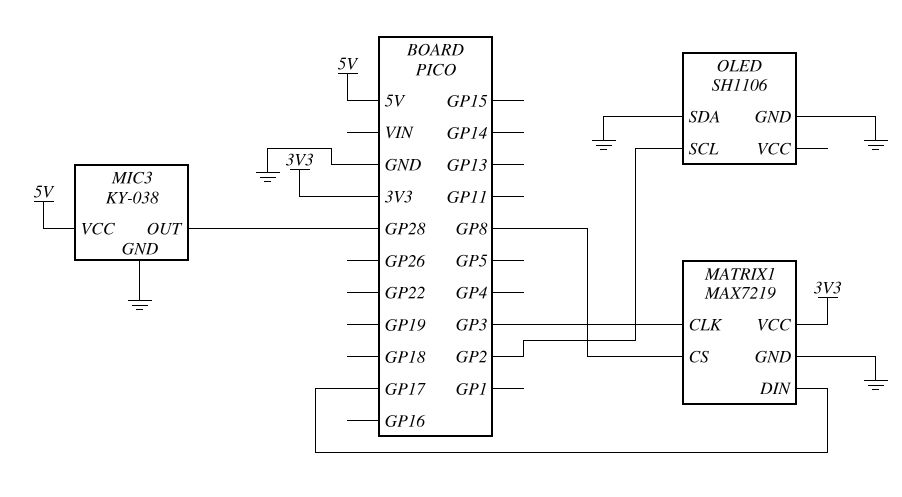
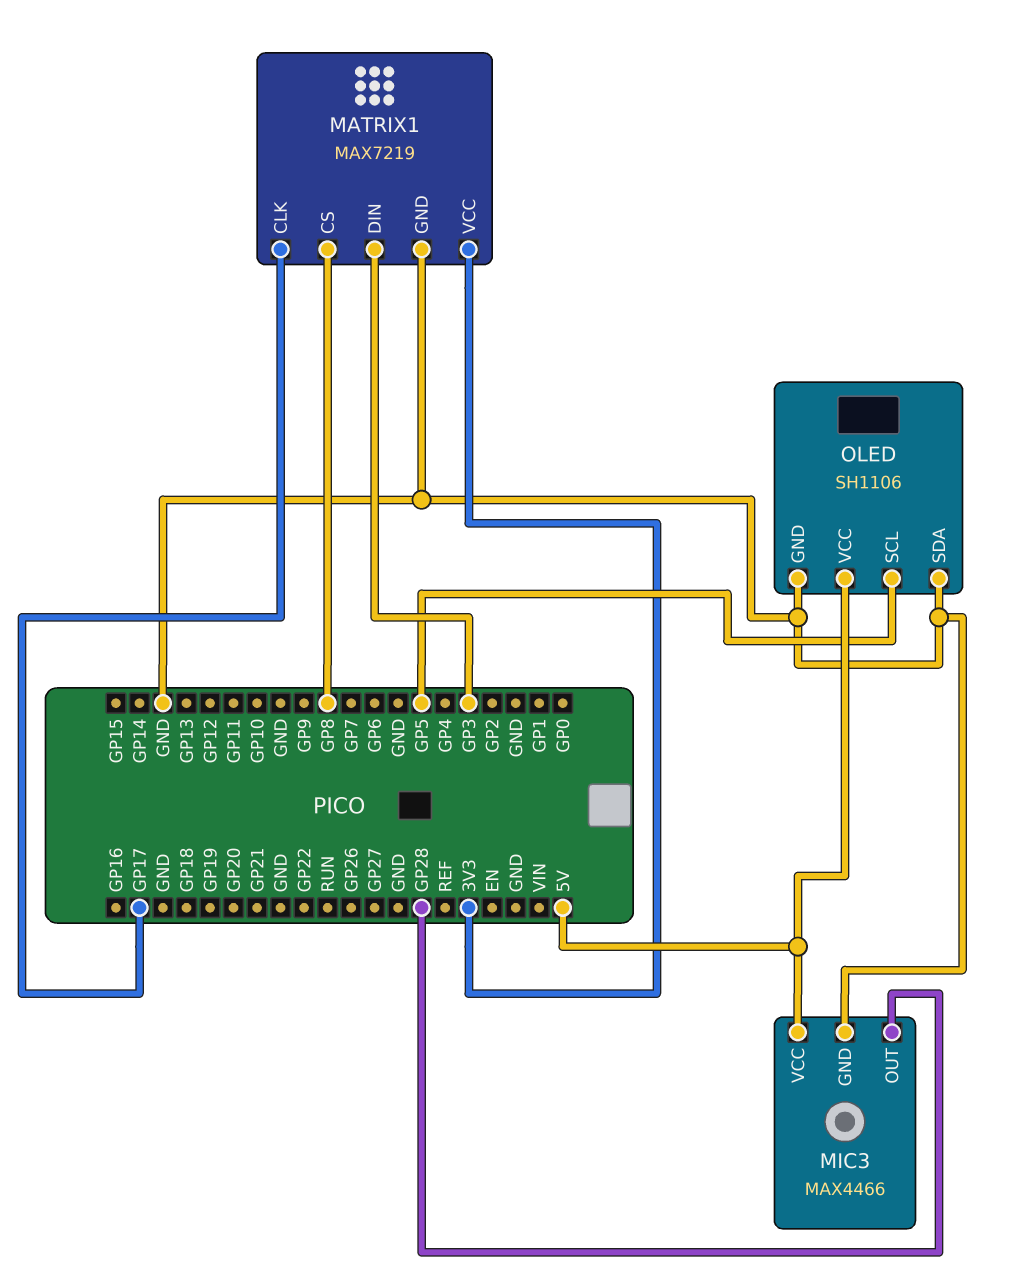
MATRIX1 pin CLK: GP3 -> GP17
MATRIX1 pin DIN: GP17 -> GP3
MIC3: KY-038 -> MAX4466
OLED pin SCL: GP2 -> GP5
OLED pin VCC: none -> 5V

